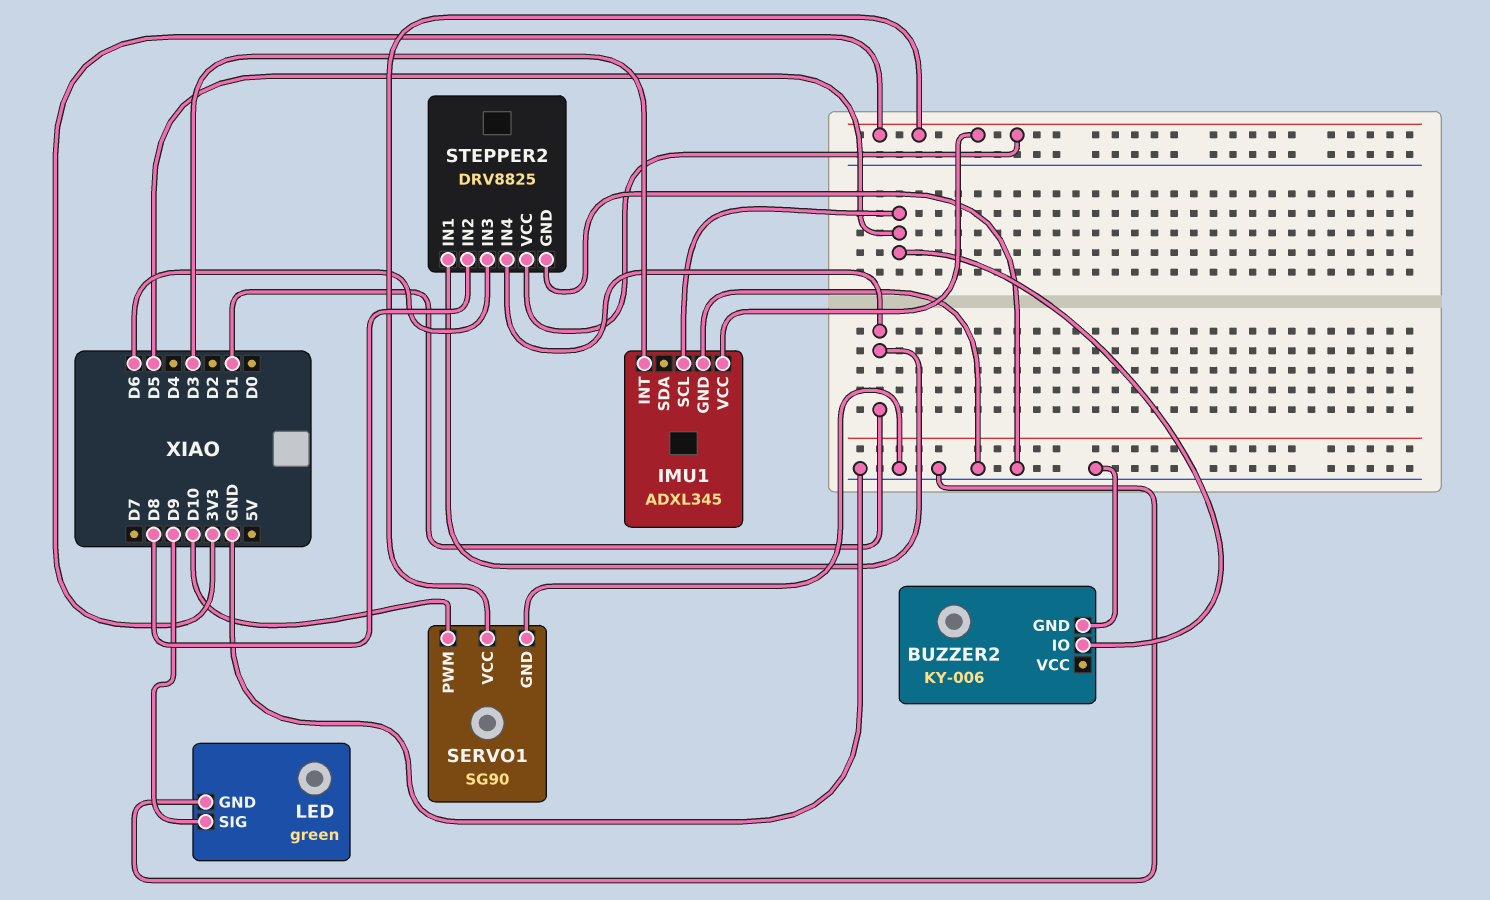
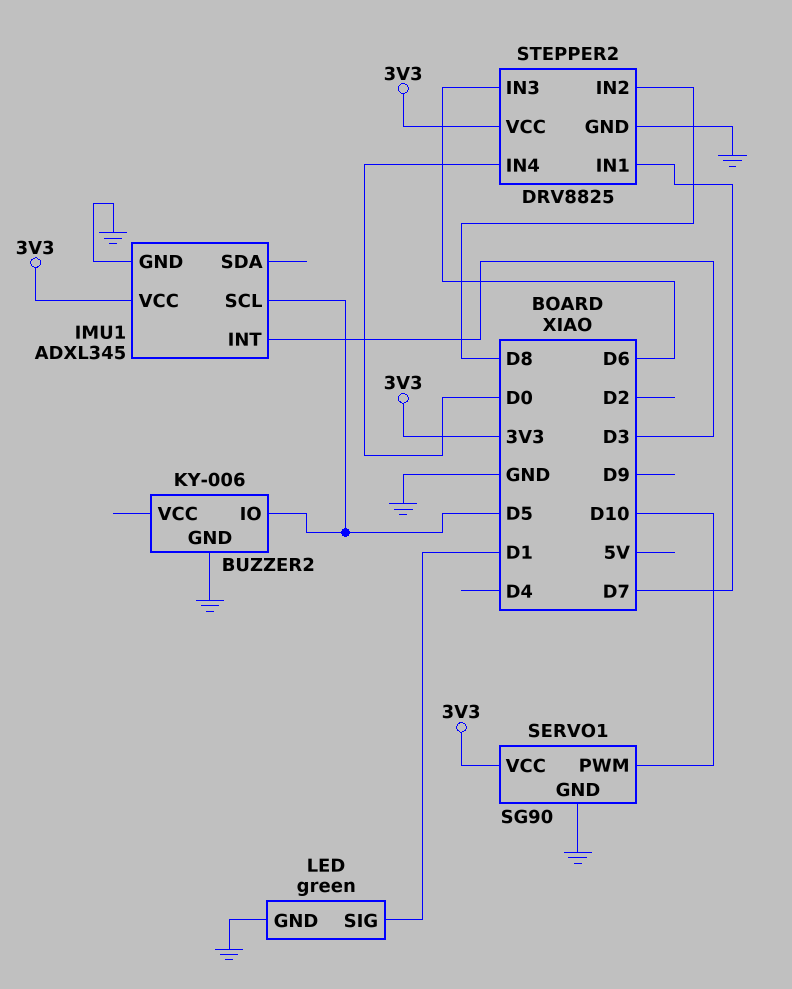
LED pin SIG: D9 -> D1
STEPPER2 pin IN1: D1 -> D7
STEPPER2 pin IN4: D1 -> D0

